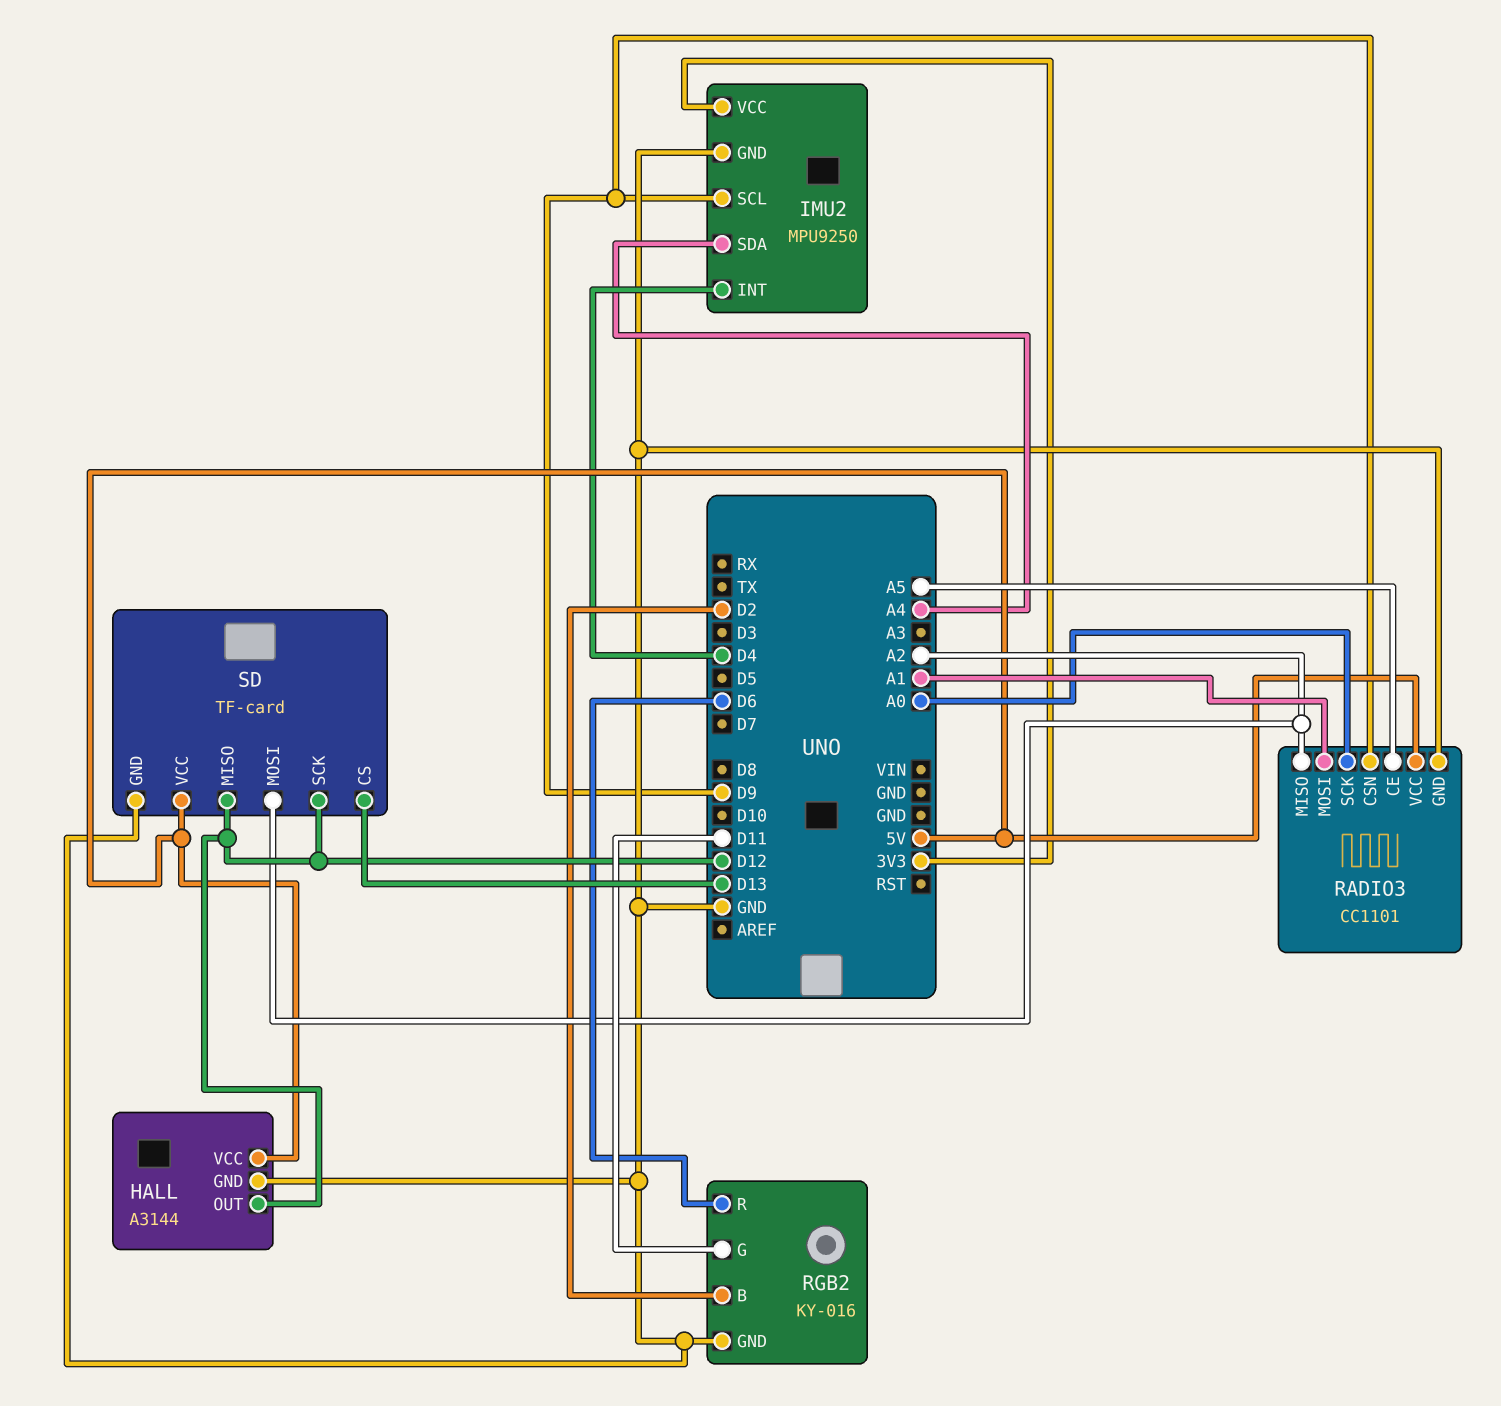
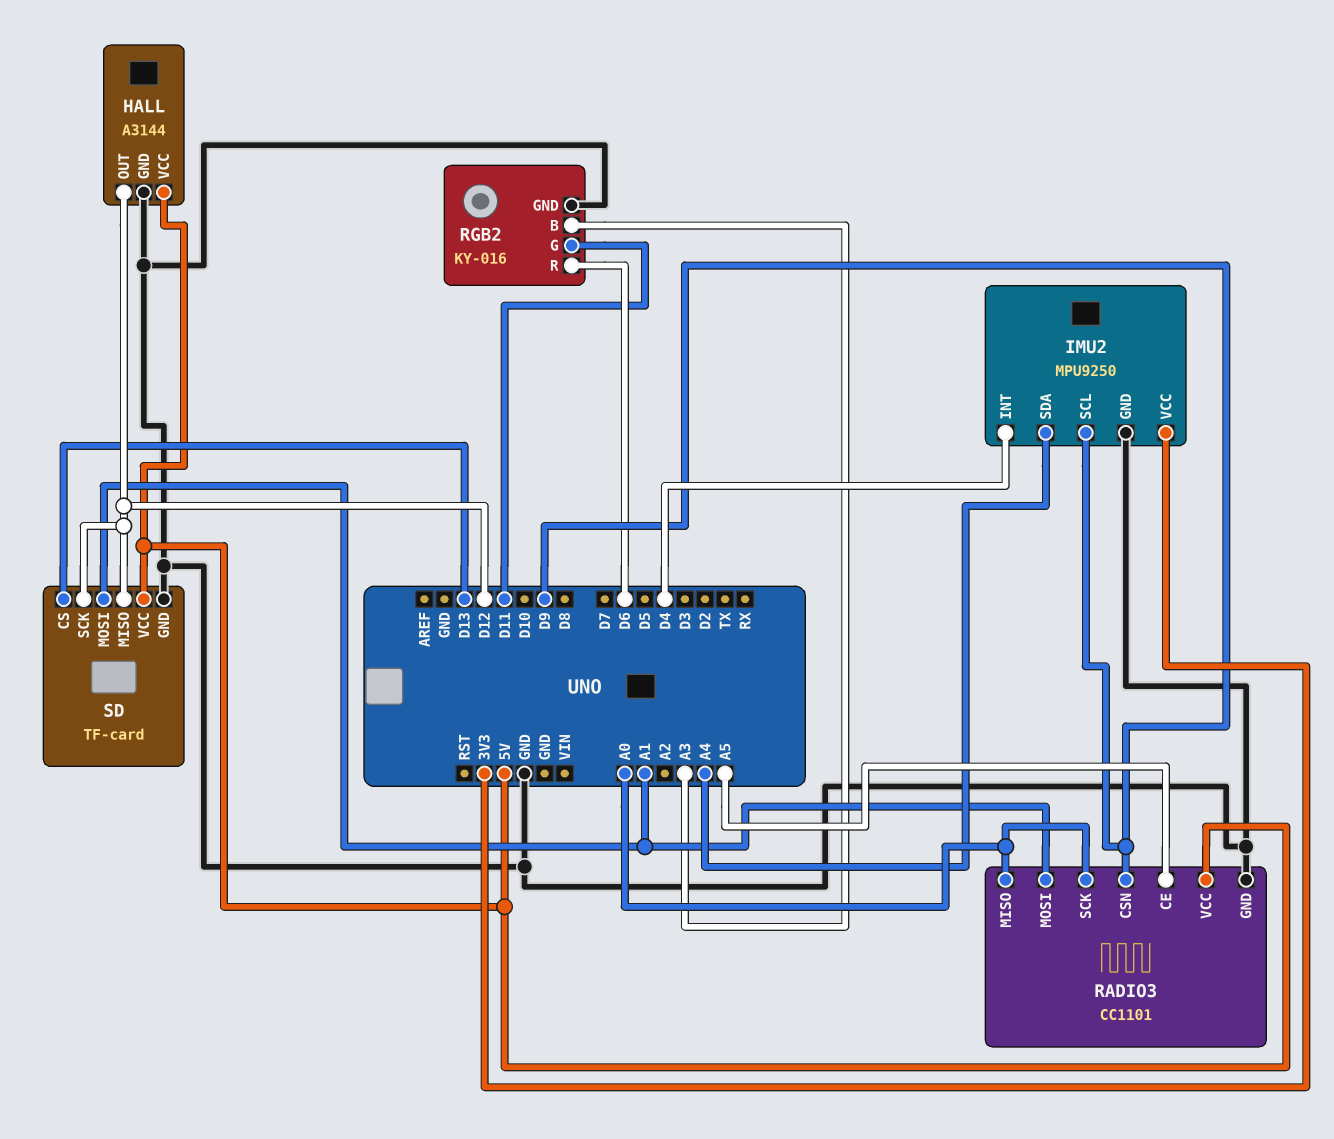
RADIO3 pin MISO: A2 -> A0
RGB2 pin B: D2 -> A3
SD pin MOSI: A2 -> A1

